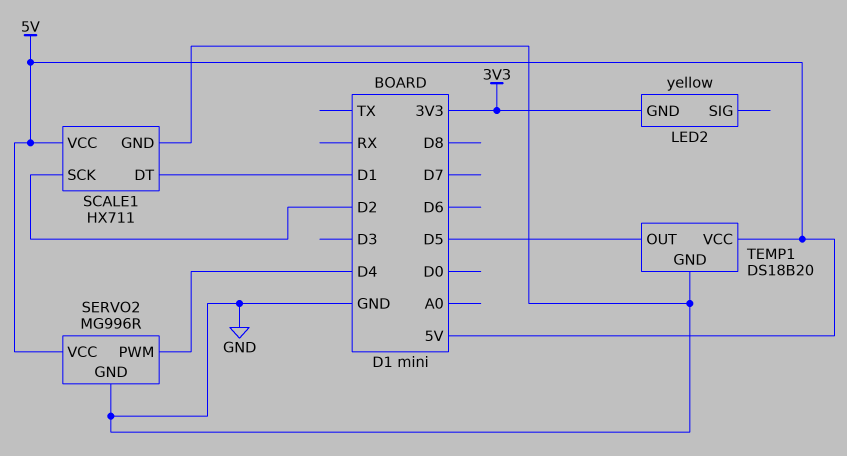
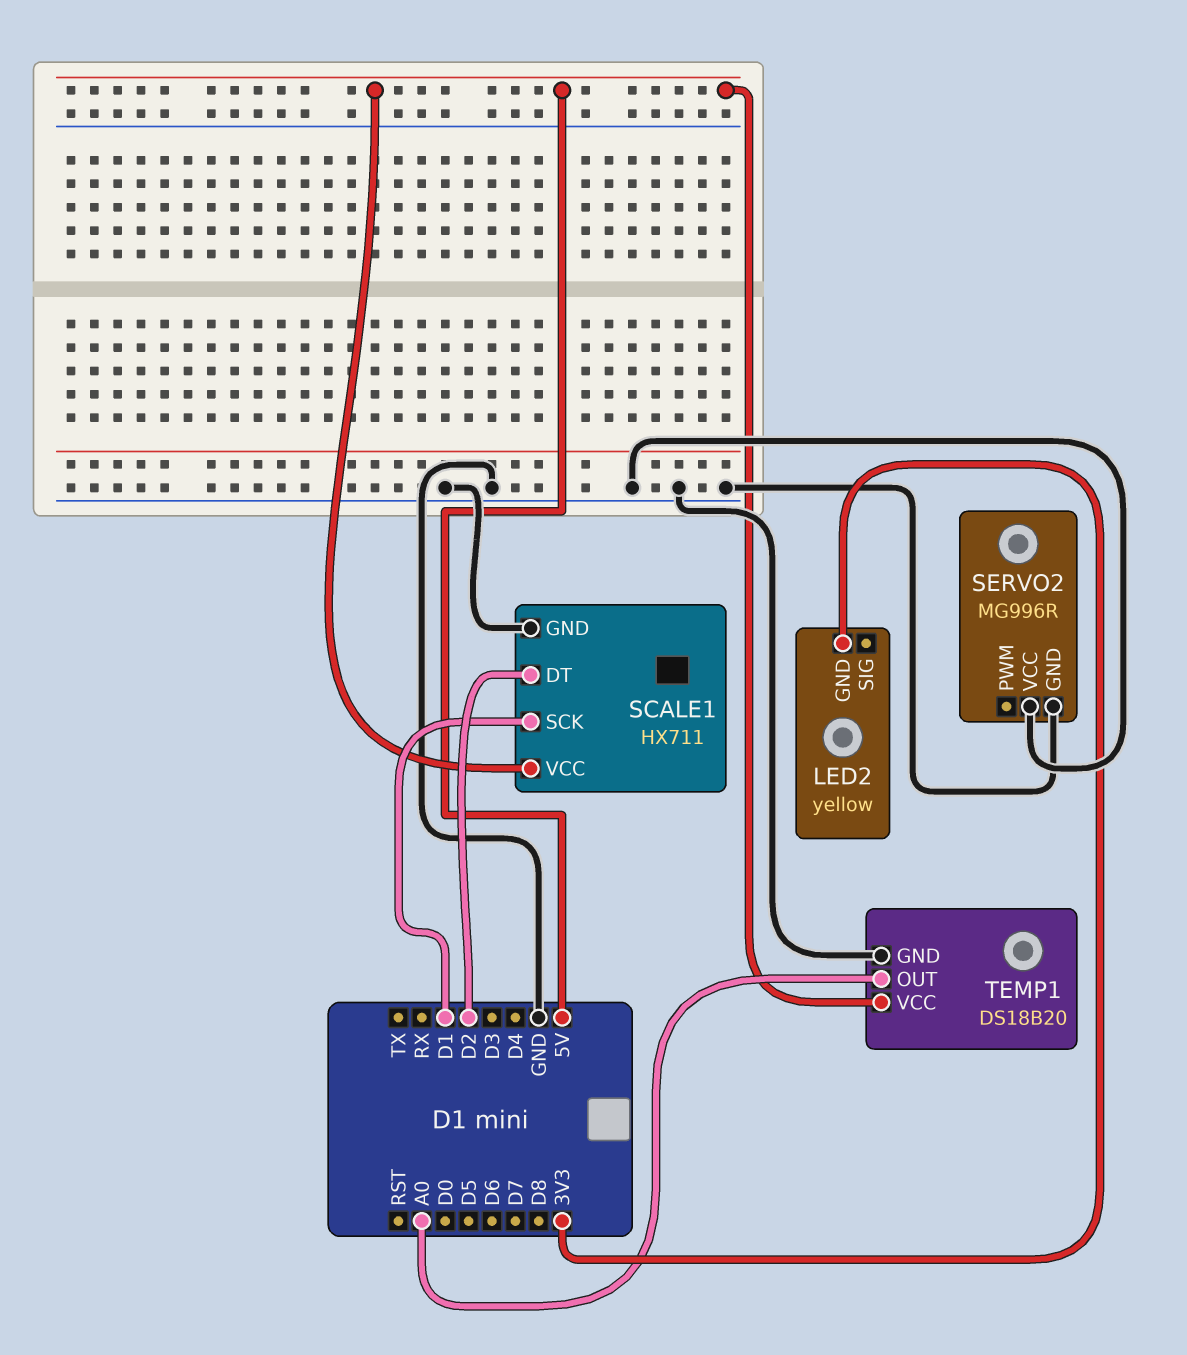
SCALE1 pin DT: D1 -> D2
SCALE1 pin SCK: D2 -> D1
SERVO2 pin PWM: D4 -> none
SERVO2 pin VCC: 5V -> GND
TEMP1 pin OUT: D5 -> A0

